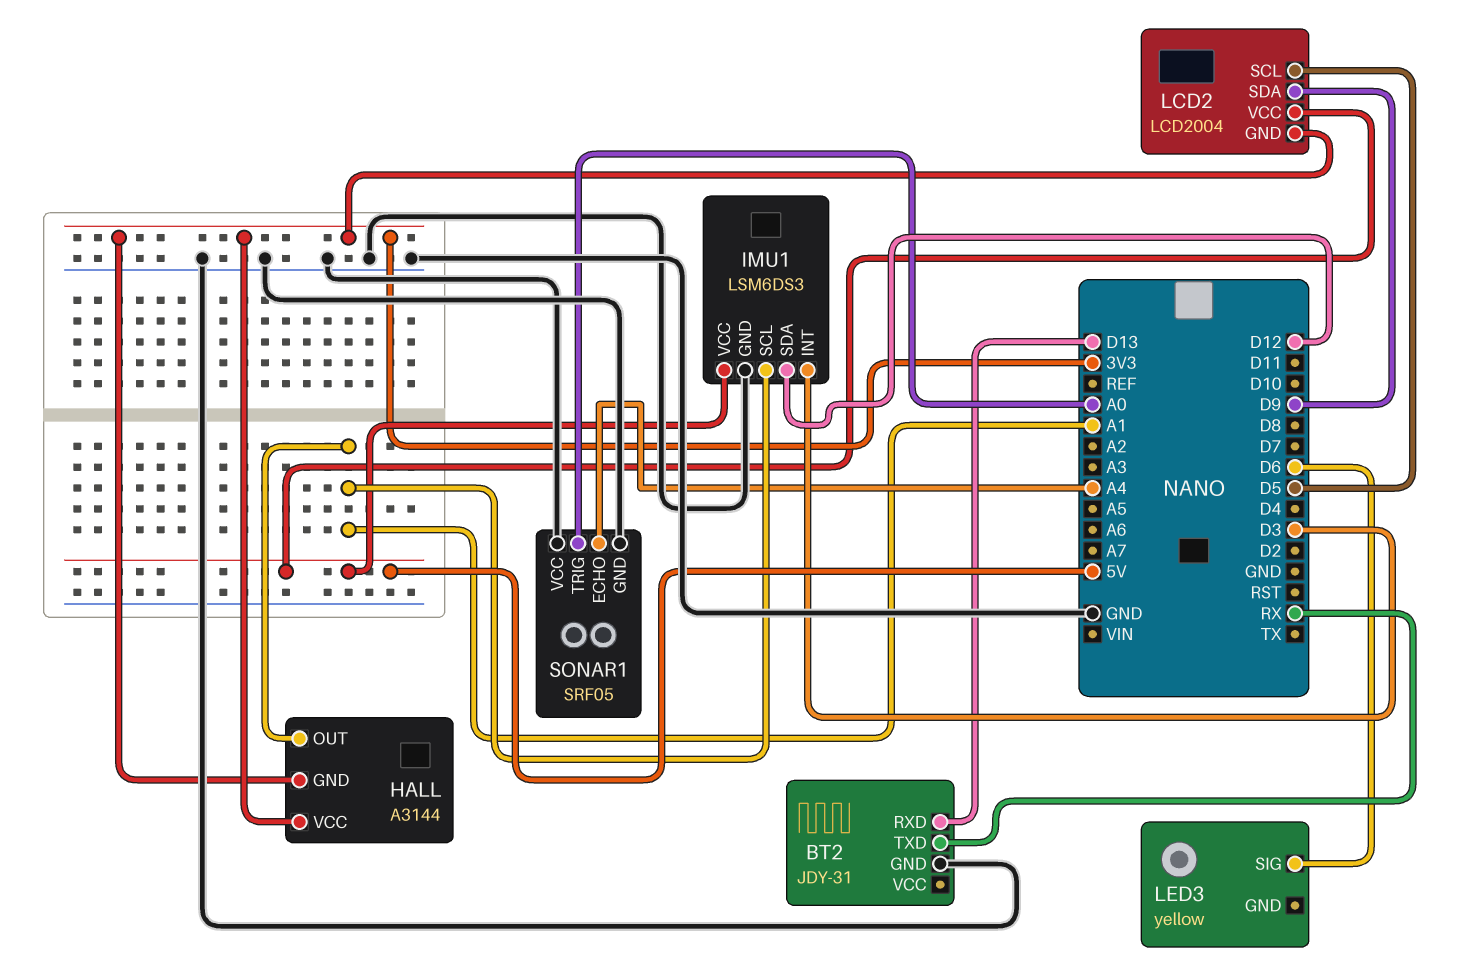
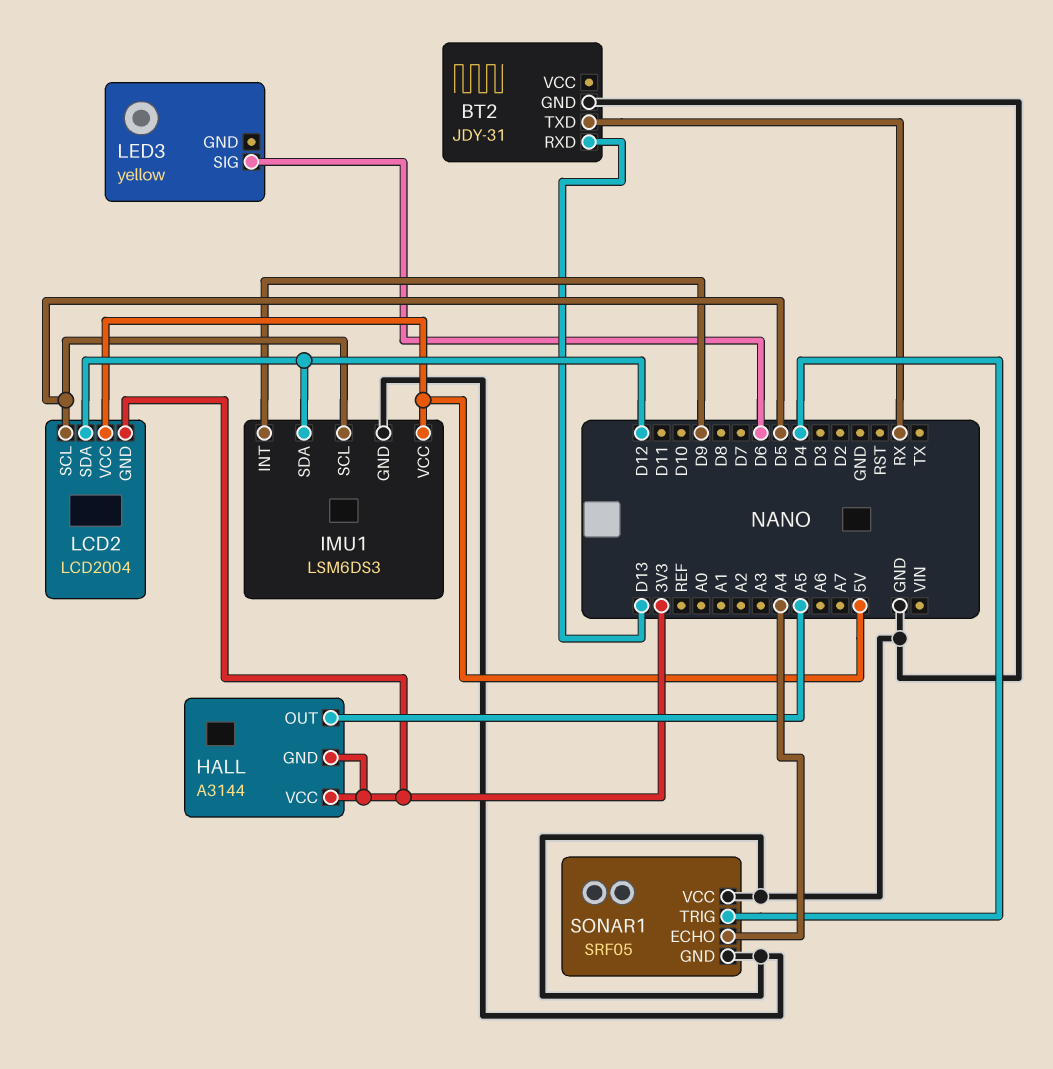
HALL pin OUT: A1 -> A5
IMU1 pin INT: D3 -> D9
IMU1 pin SCL: A1 -> D5
LCD2 pin SDA: D9 -> D12
SONAR1 pin TRIG: A0 -> D4

